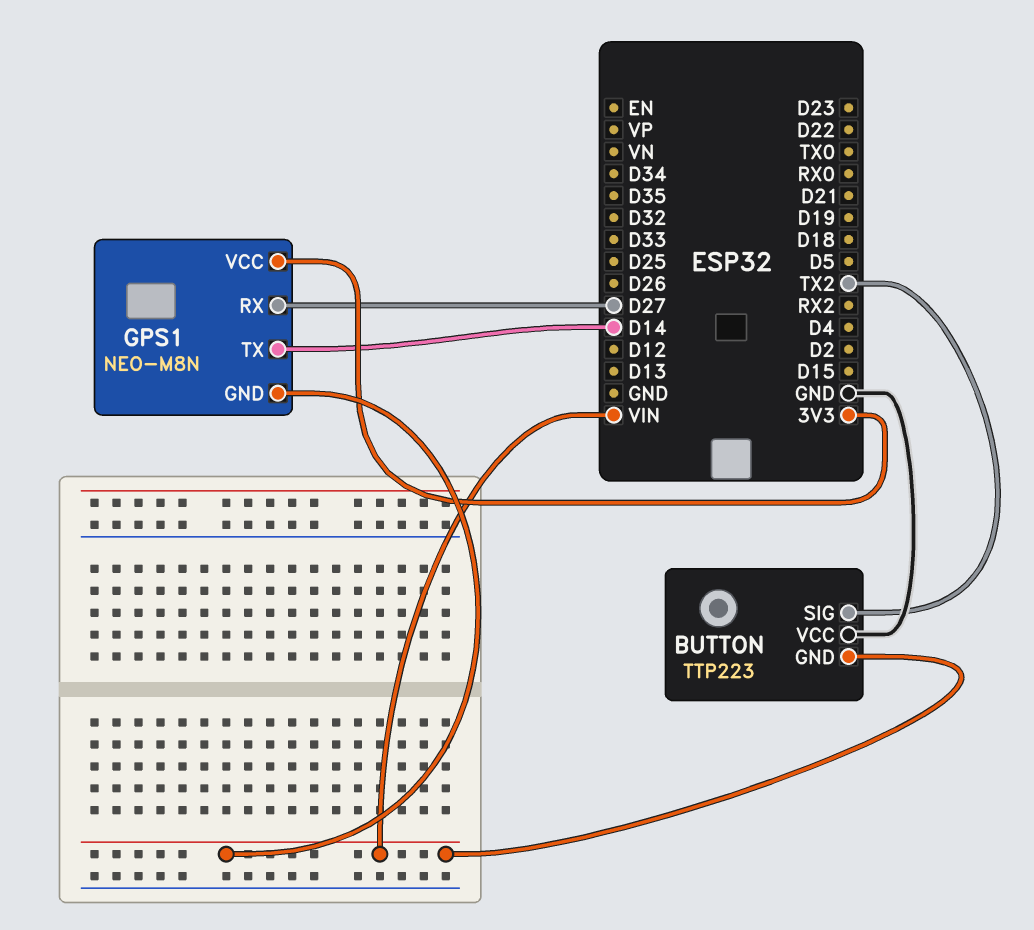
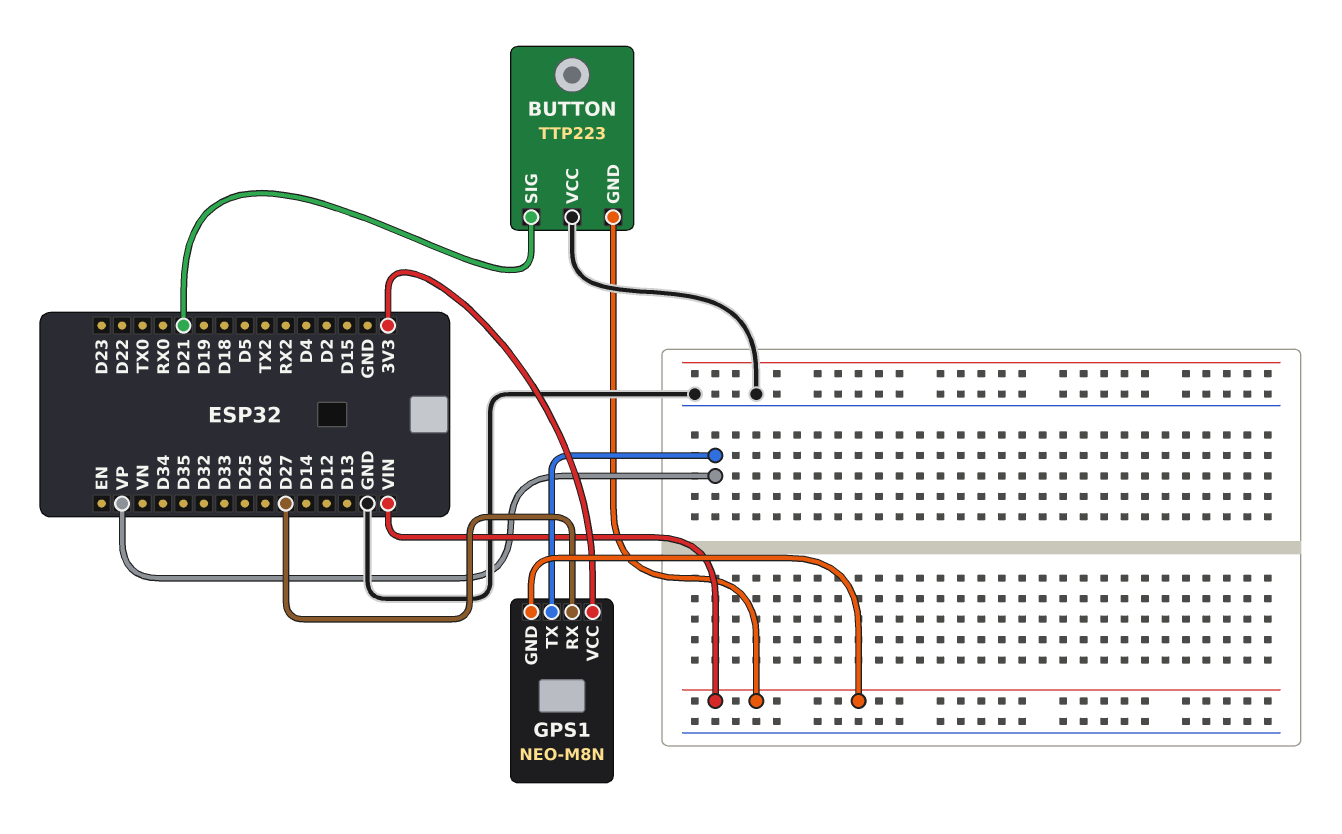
BUTTON pin SIG: TX2 -> D21
GPS1 pin TX: D14 -> VP

